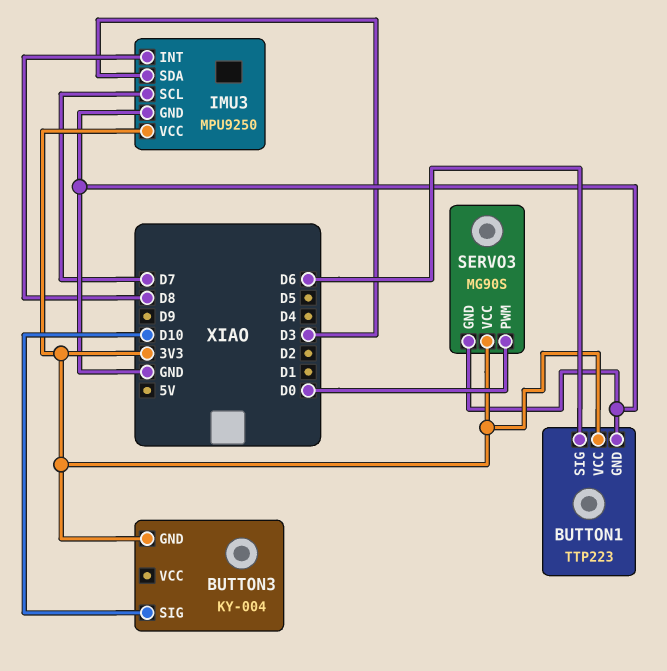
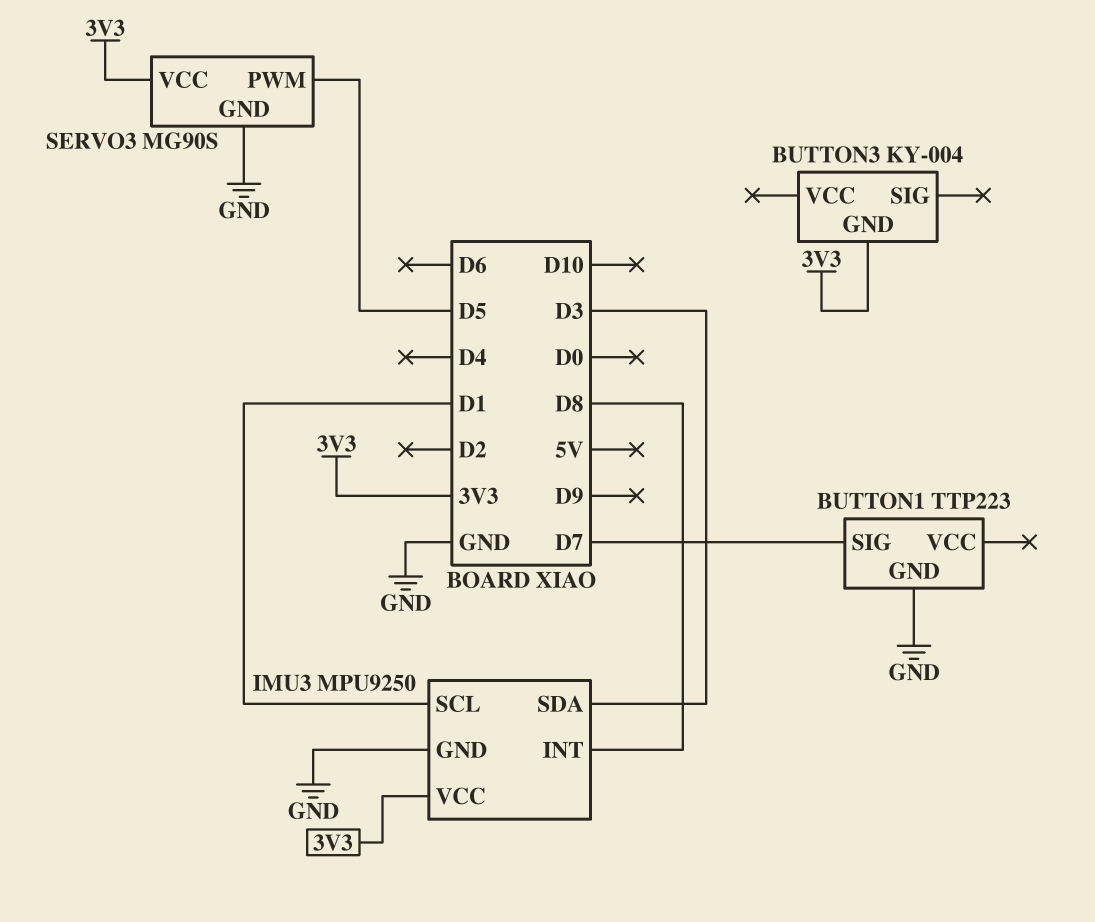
BUTTON1 pin SIG: D6 -> D7
BUTTON1 pin VCC: 3V3 -> none
BUTTON3 pin SIG: D10 -> none
IMU3 pin SCL: D7 -> D1
SERVO3 pin PWM: D0 -> D5

